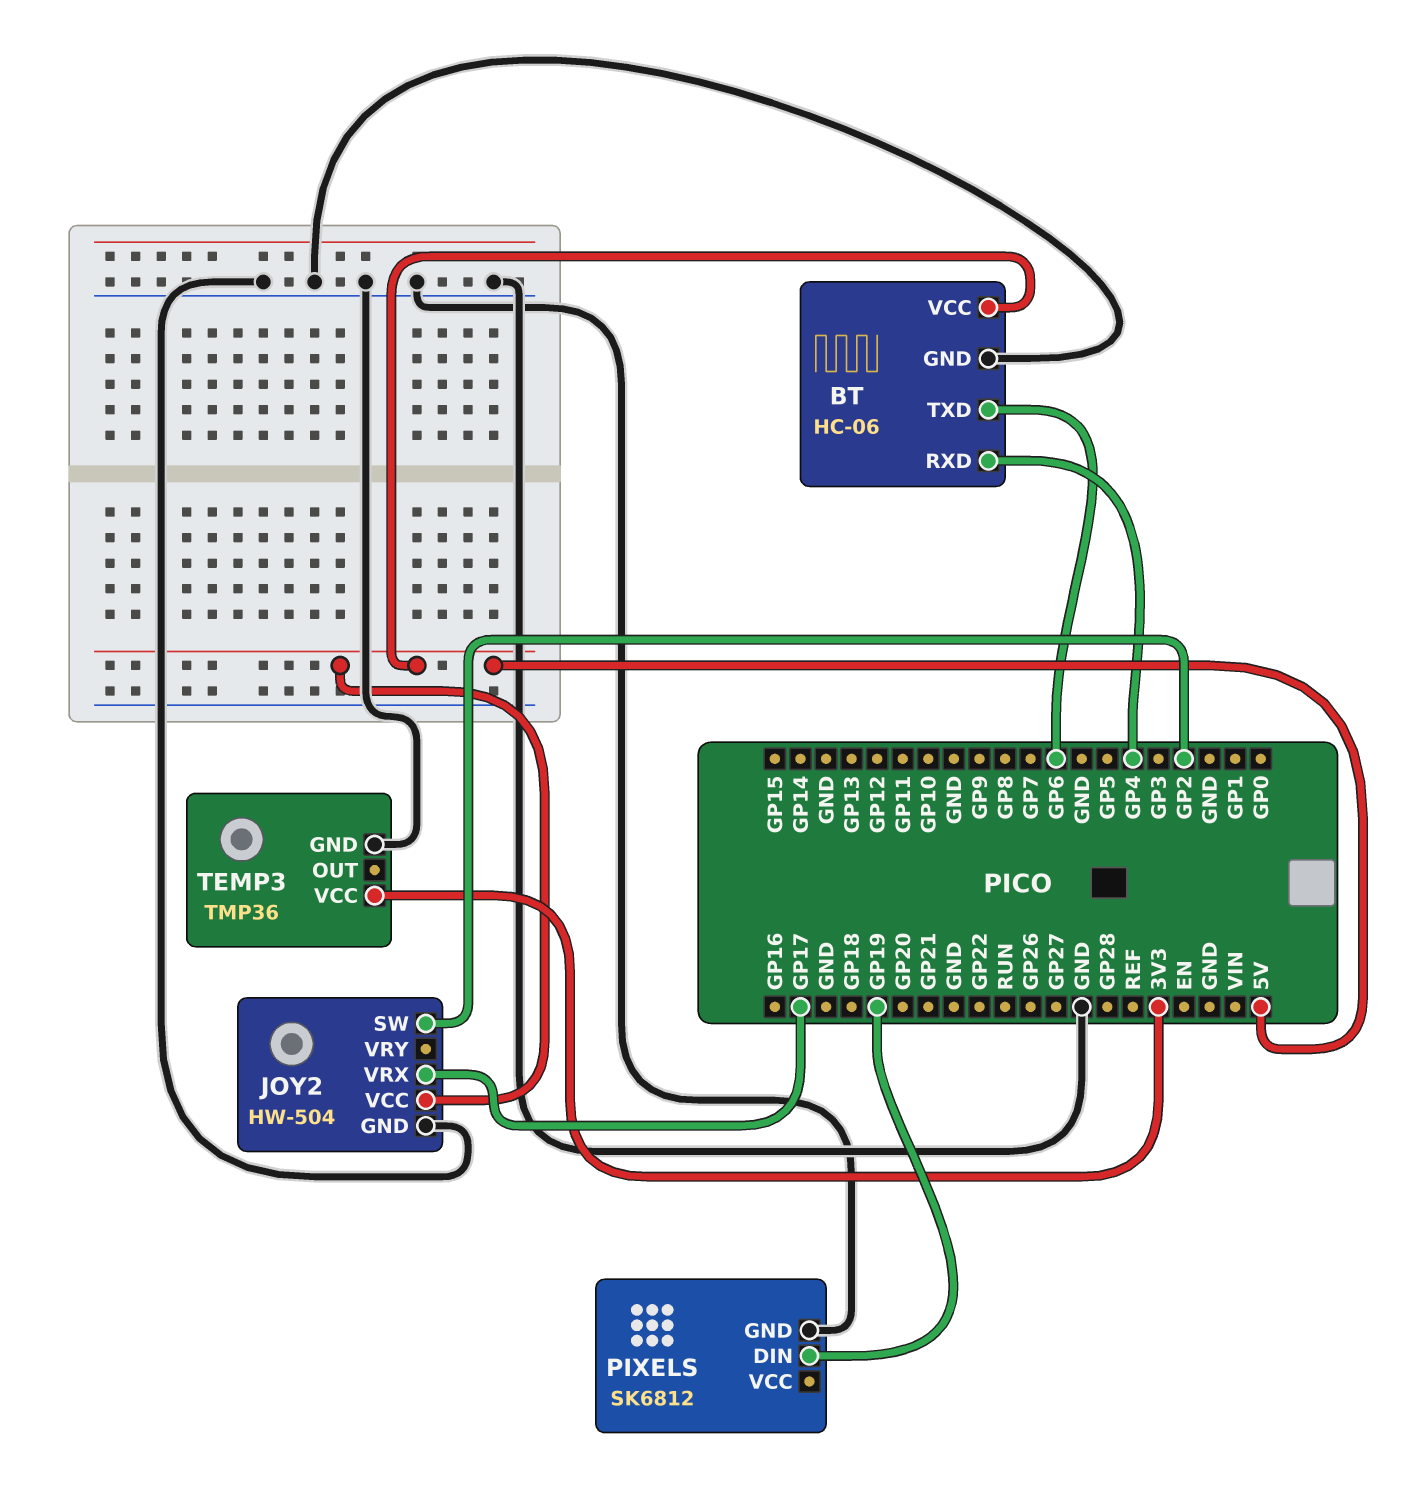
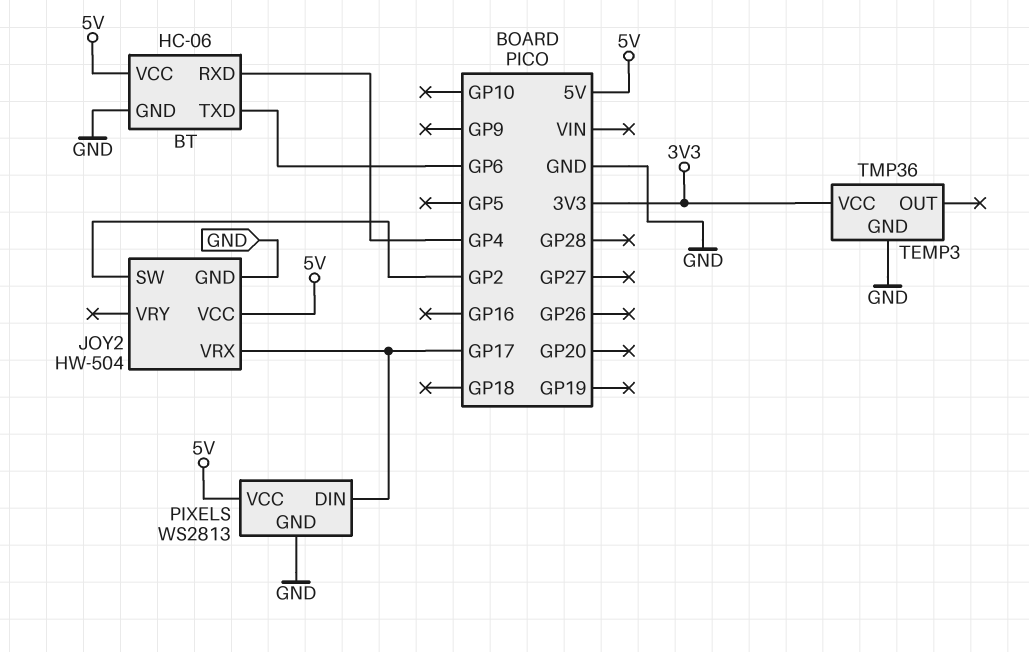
PIXELS: SK6812 -> WS2813
PIXELS pin DIN: GP19 -> GP17
PIXELS pin VCC: none -> 5V

